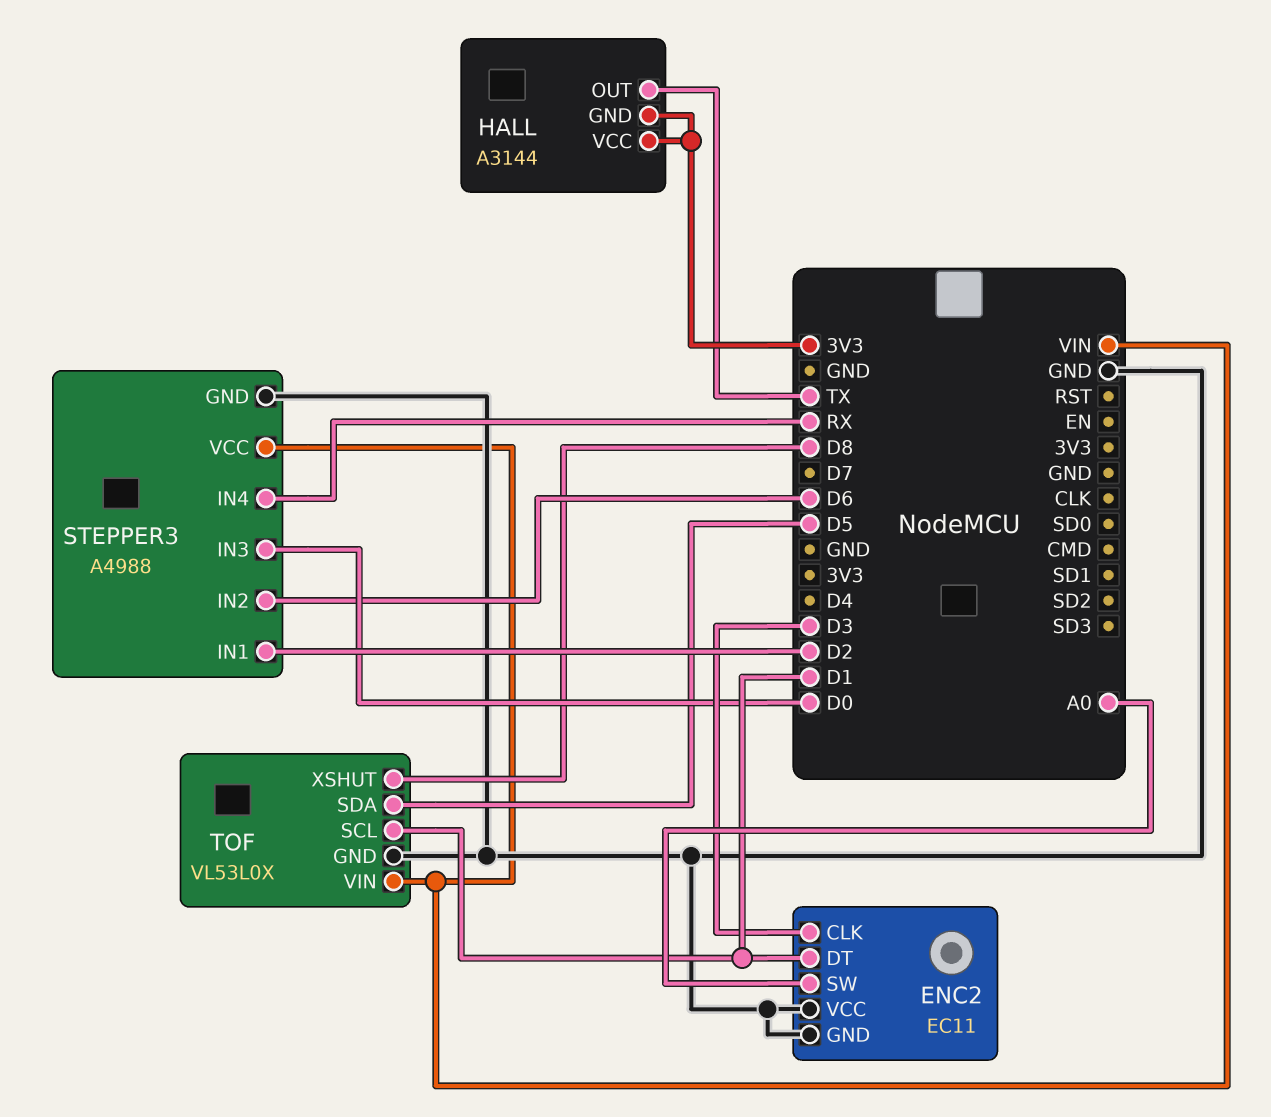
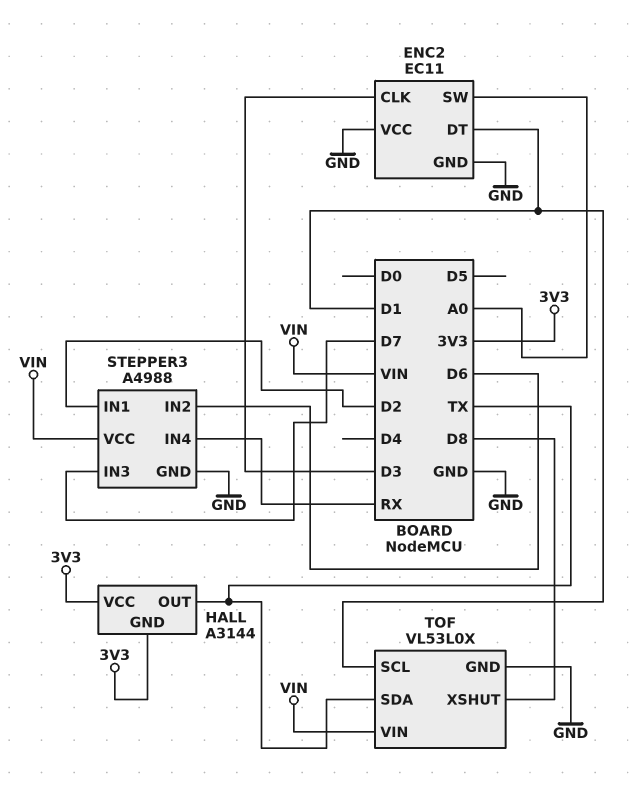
STEPPER3 pin IN3: D0 -> D7
TOF pin SDA: D5 -> TX

